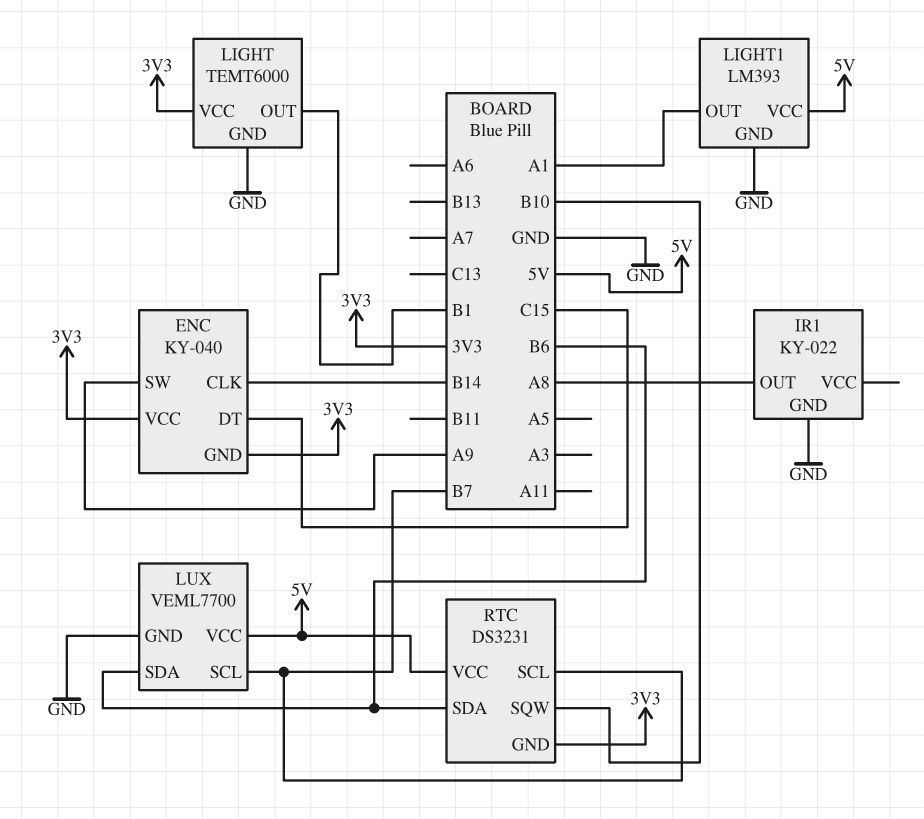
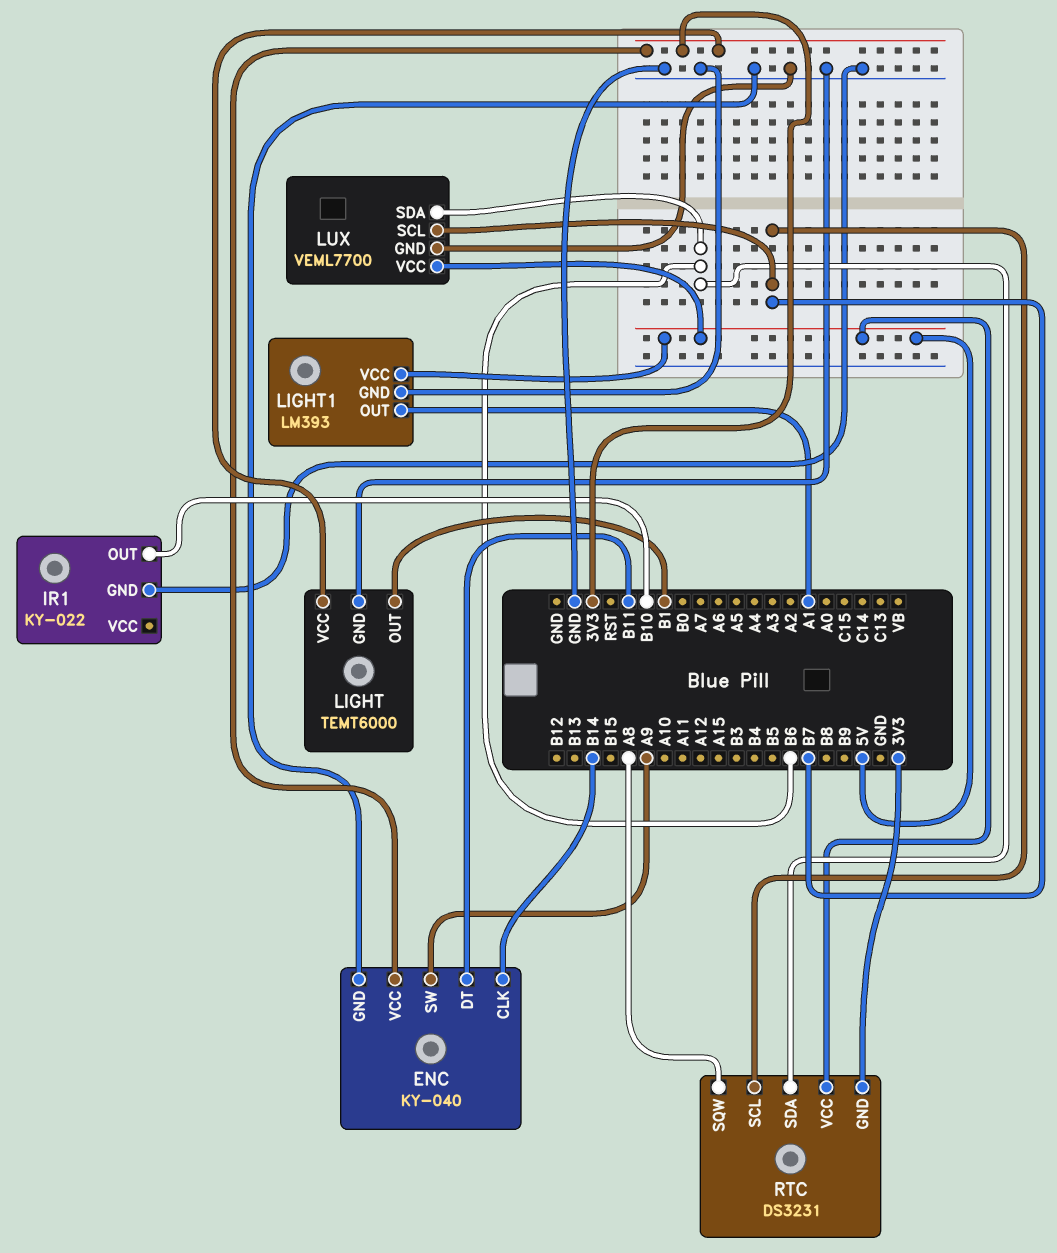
ENC pin DT: C15 -> B11
ENC pin GND: 3V3 -> GND
IR1 pin OUT: A8 -> B10
RTC pin SQW: B10 -> A8

